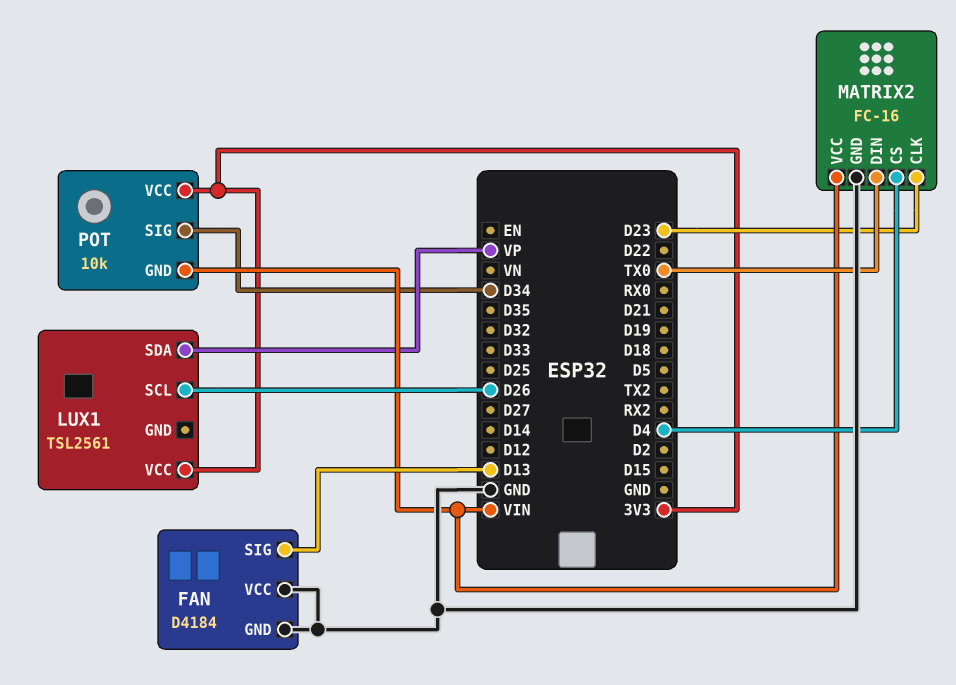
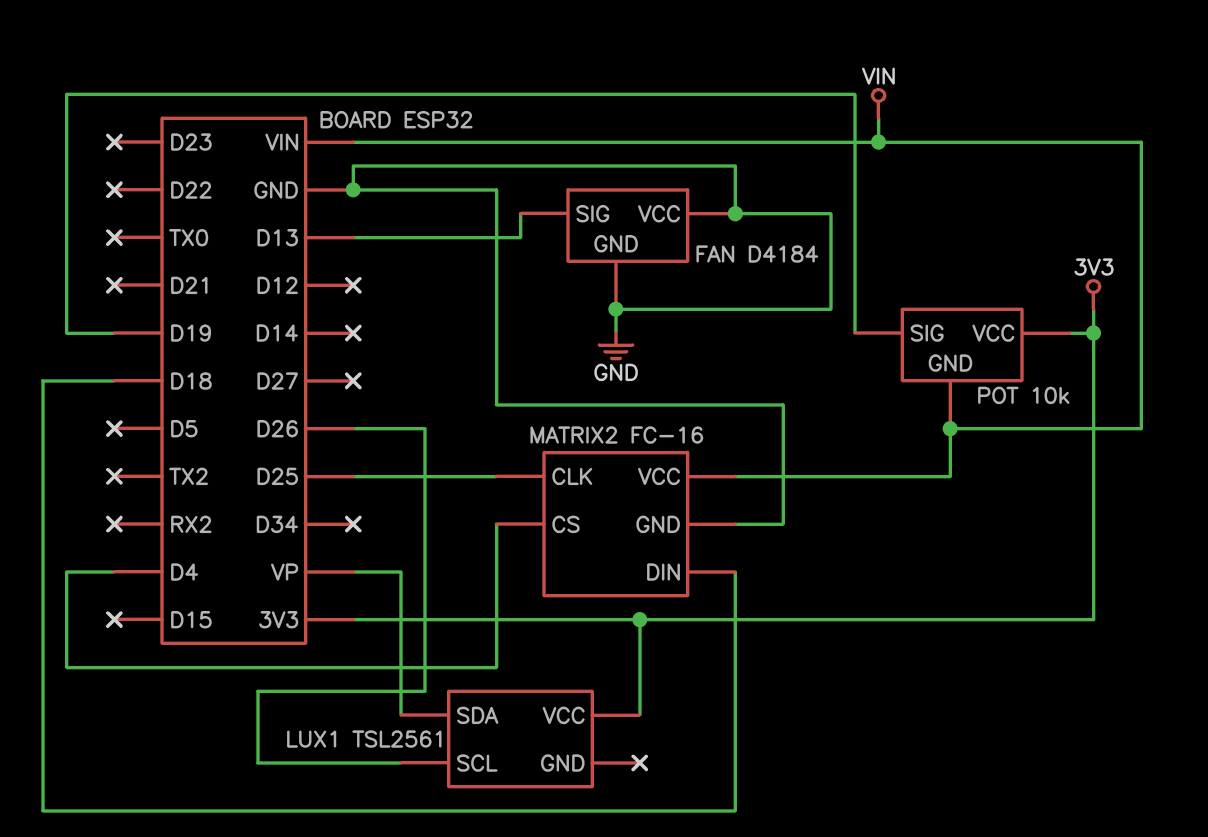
MATRIX2 pin CLK: D23 -> D25
MATRIX2 pin DIN: TX0 -> D18
POT pin SIG: D34 -> D19

